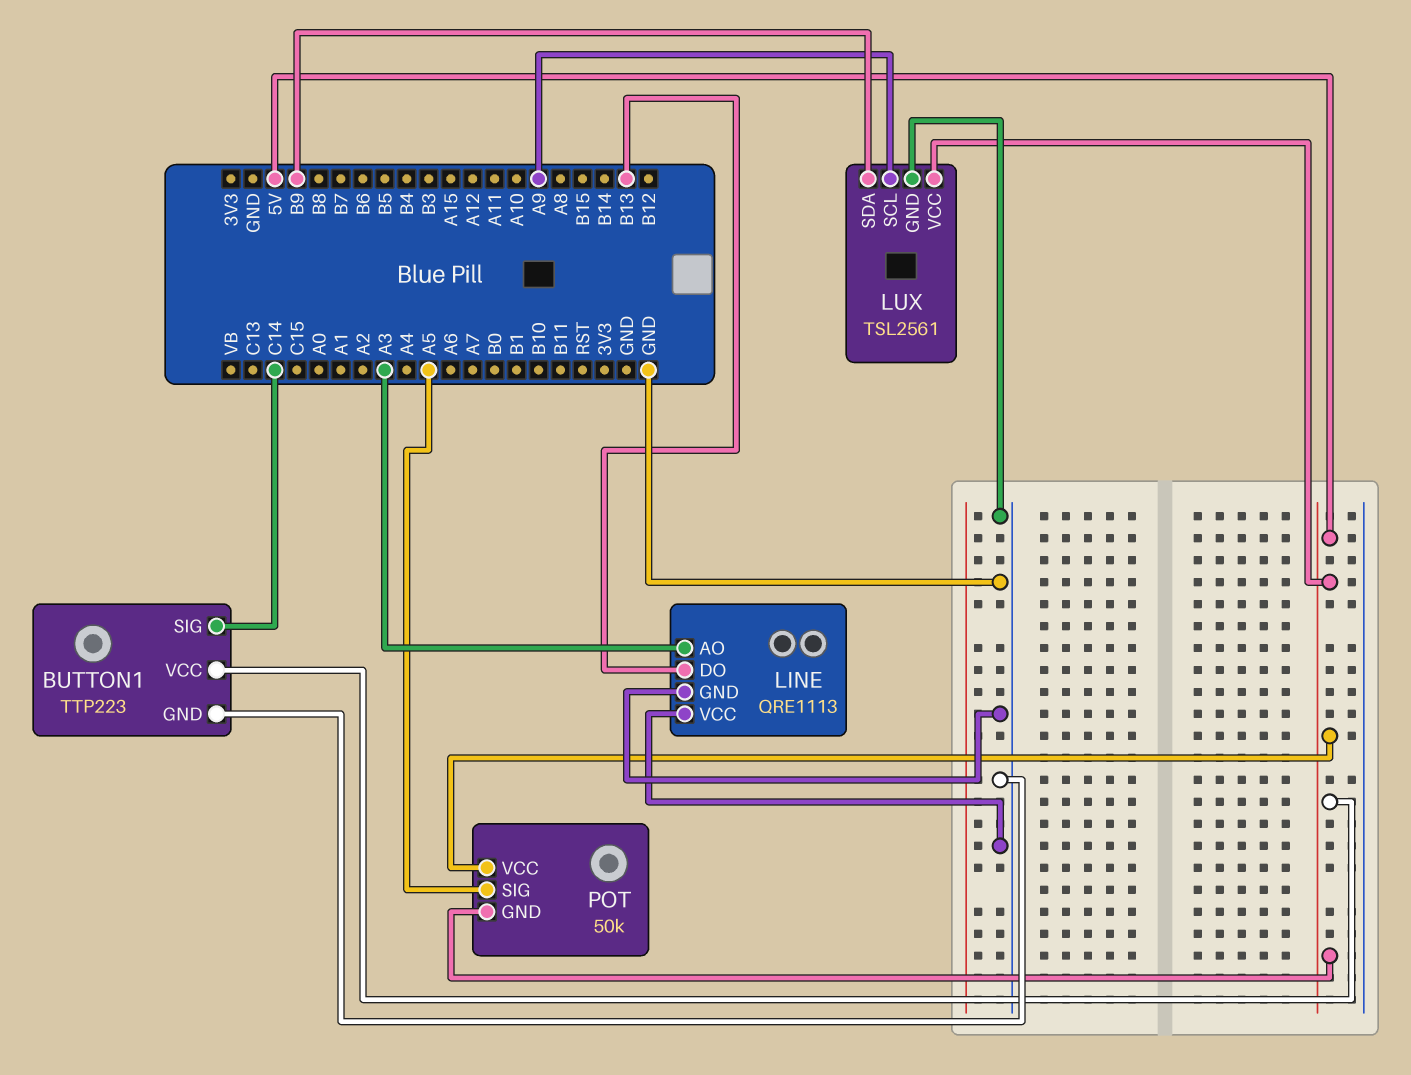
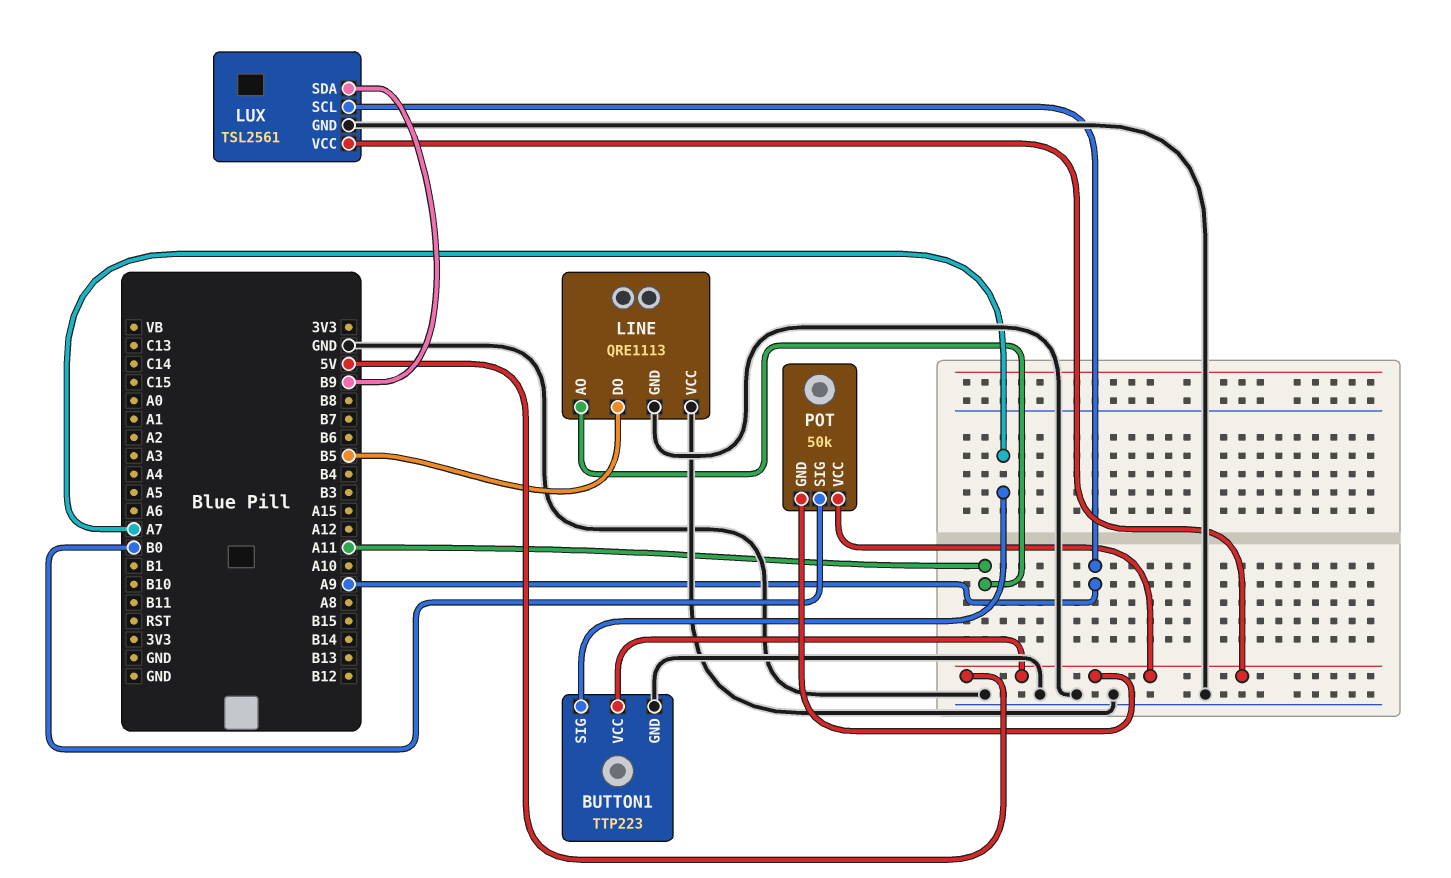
BUTTON1 pin SIG: C14 -> A7
LINE pin AO: A3 -> A11
LINE pin DO: B13 -> B5
POT pin SIG: A5 -> B0

